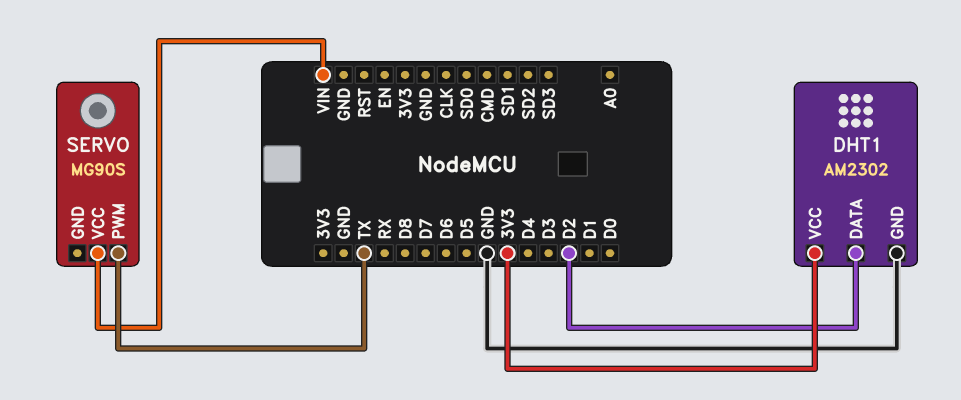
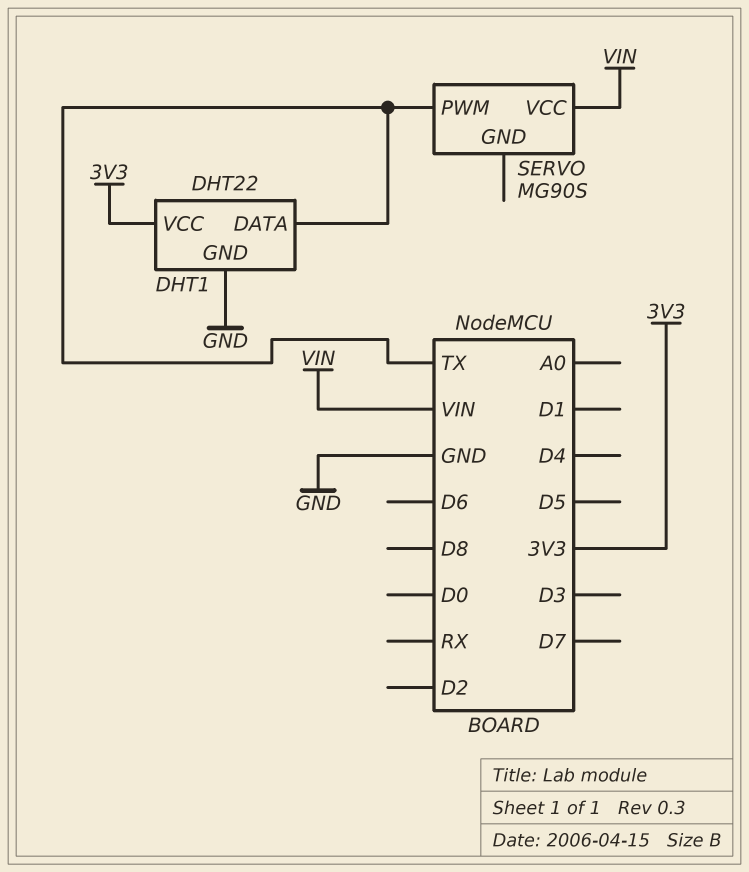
DHT1: AM2302 -> DHT22
DHT1 pin DATA: D2 -> TX

